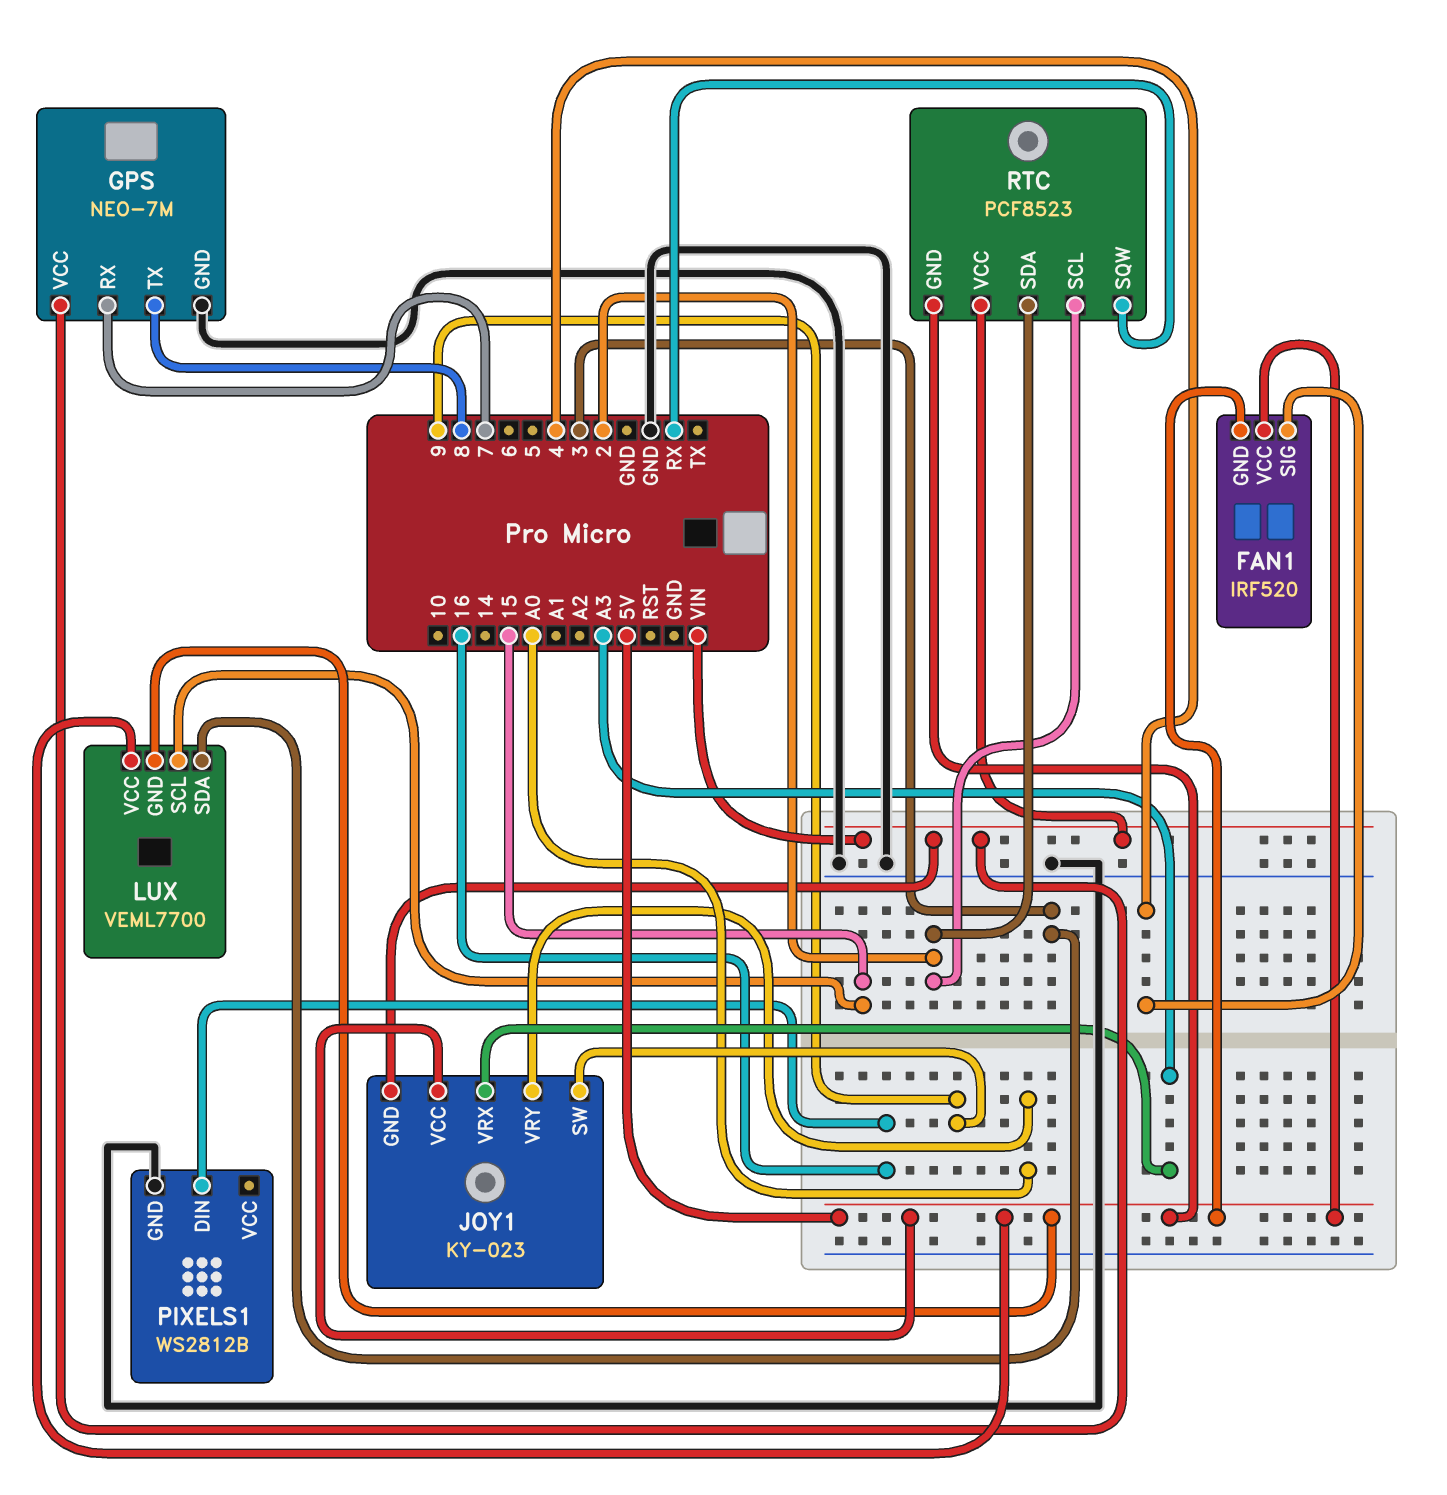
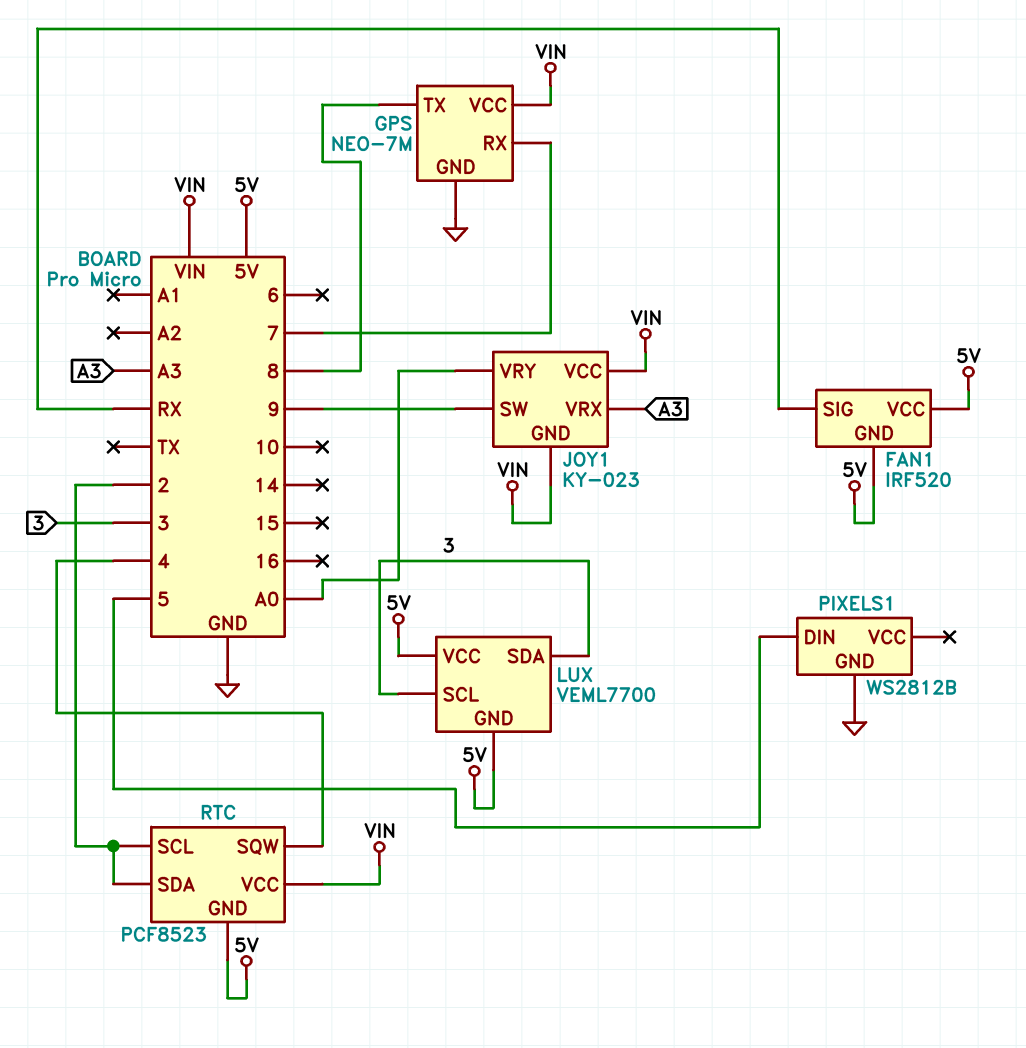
FAN1 pin SIG: 4 -> RX
JOY1 pin VCC: 5V -> VIN
LUX pin SCL: 15 -> 3
PIXELS1 pin DIN: 16 -> 5
RTC pin SQW: RX -> 4

